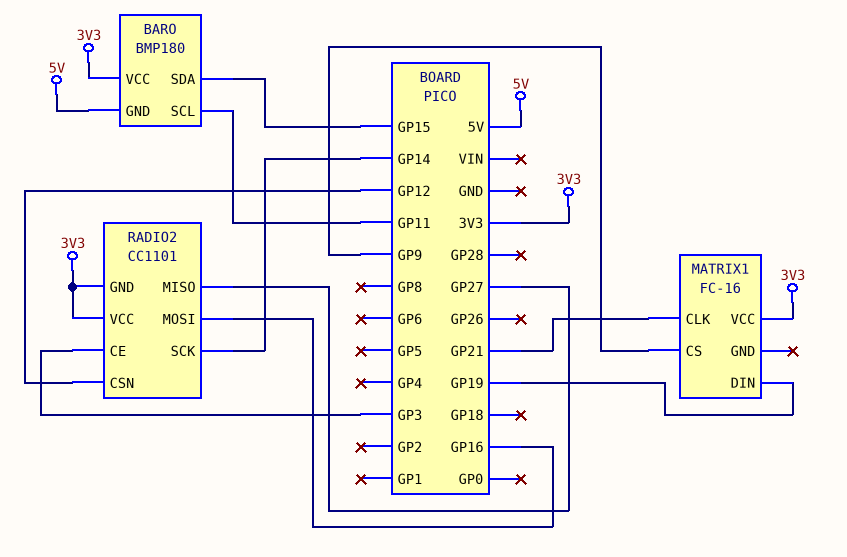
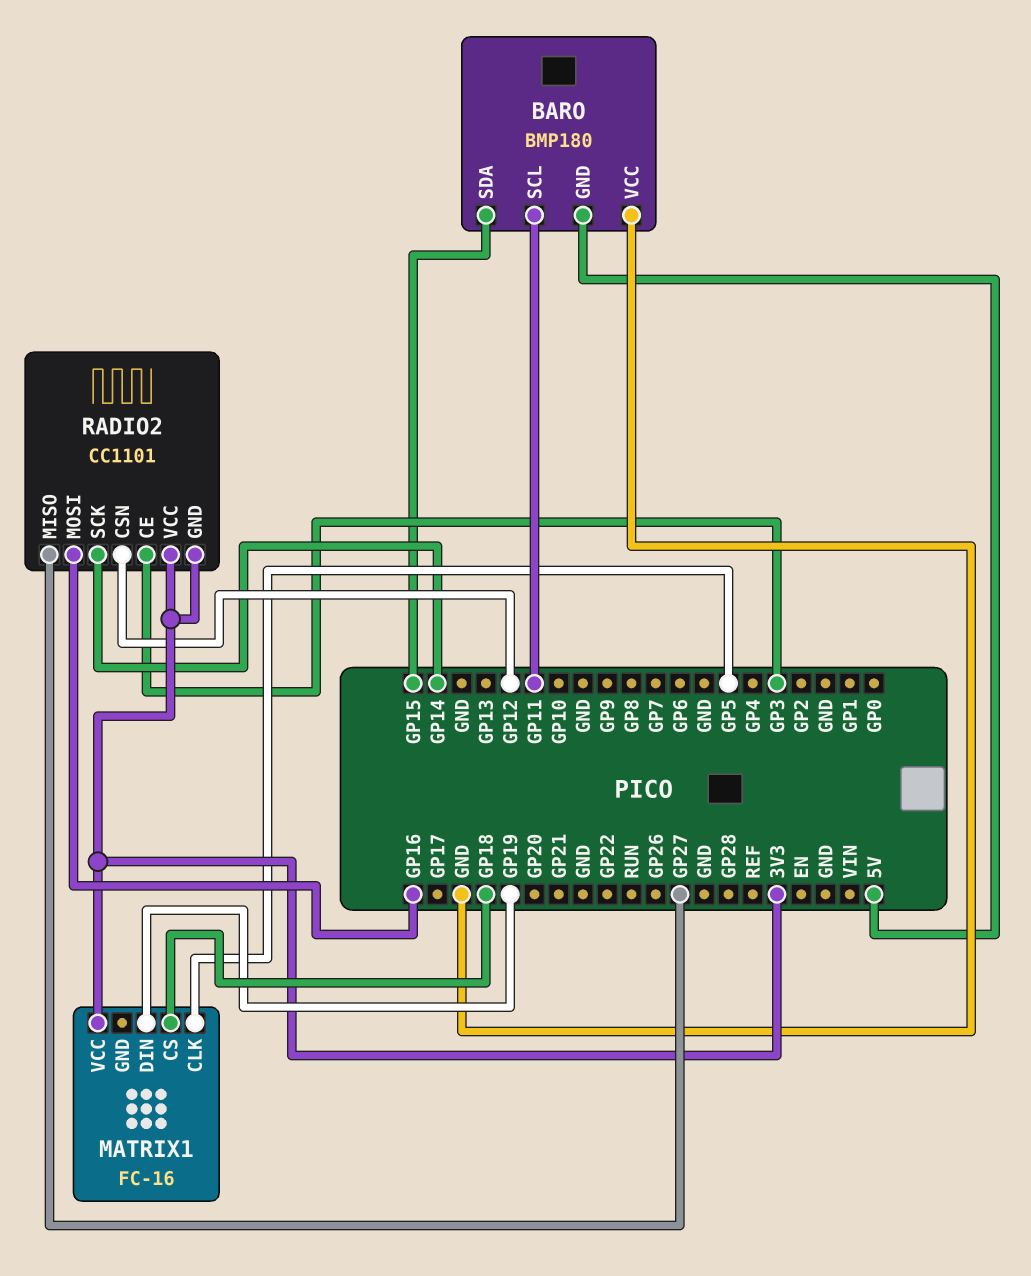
BARO pin VCC: 3V3 -> GND
MATRIX1 pin CLK: GP21 -> GP5
MATRIX1 pin CS: GP9 -> GP18

